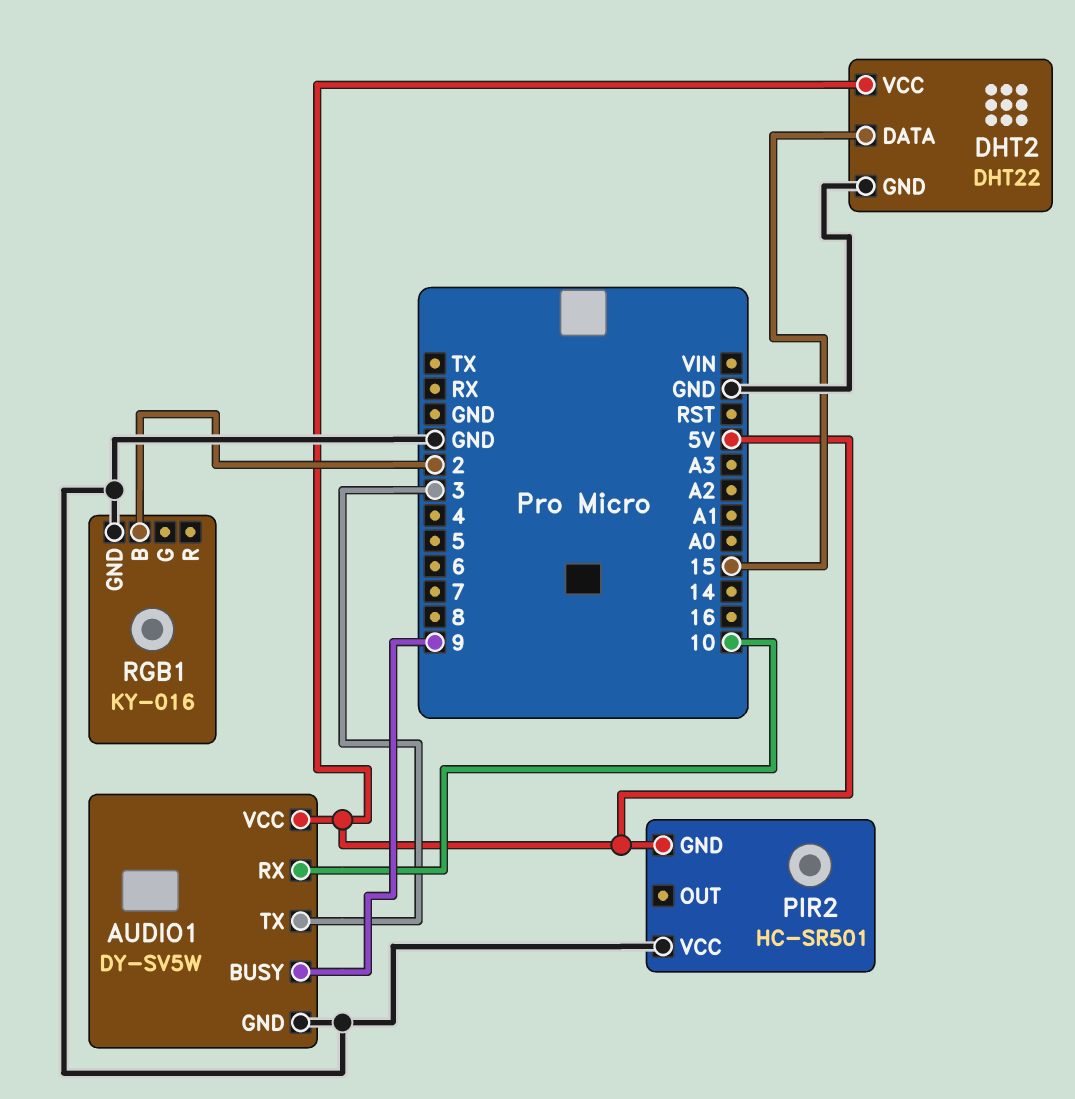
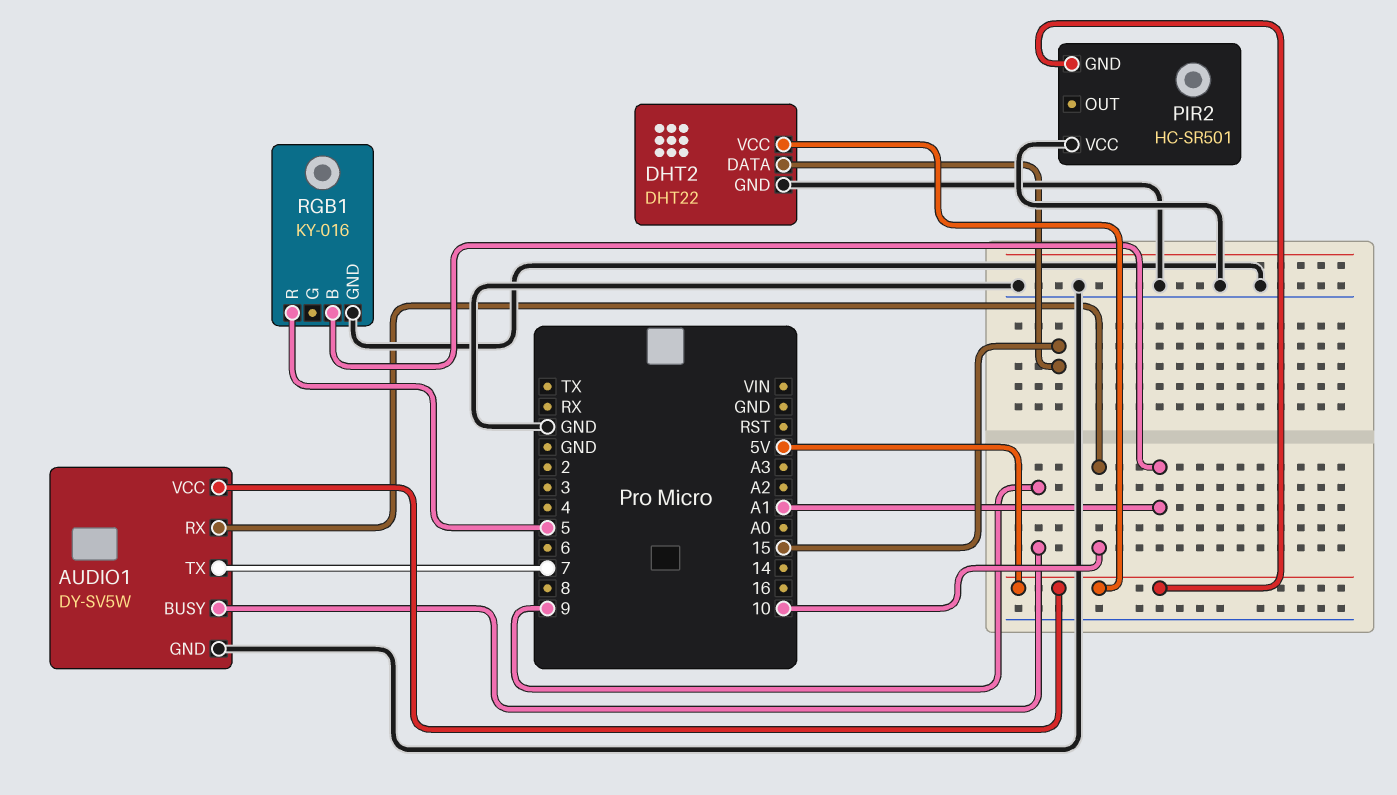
AUDIO1 pin TX: 3 -> 7
RGB1 pin B: 2 -> A1
RGB1 pin R: none -> 5

